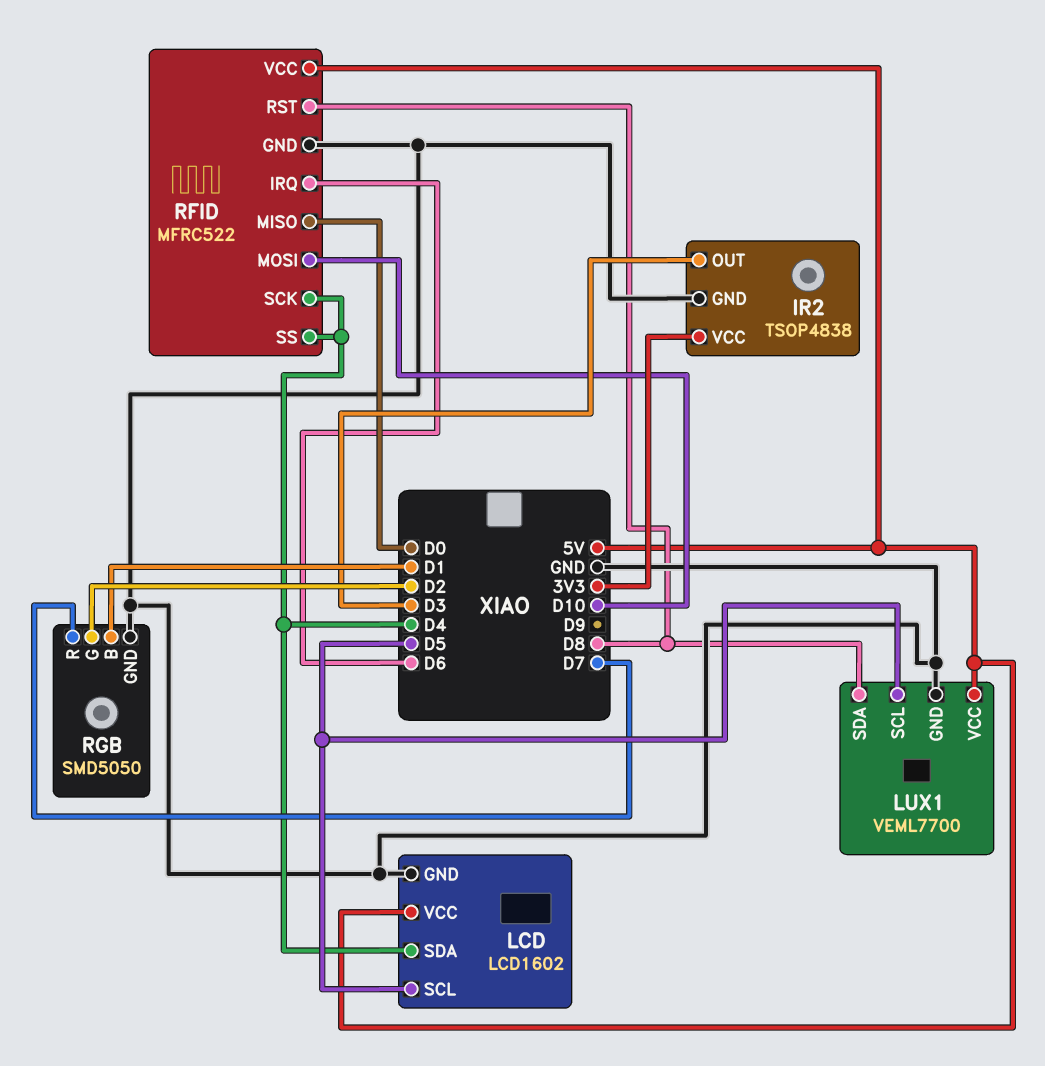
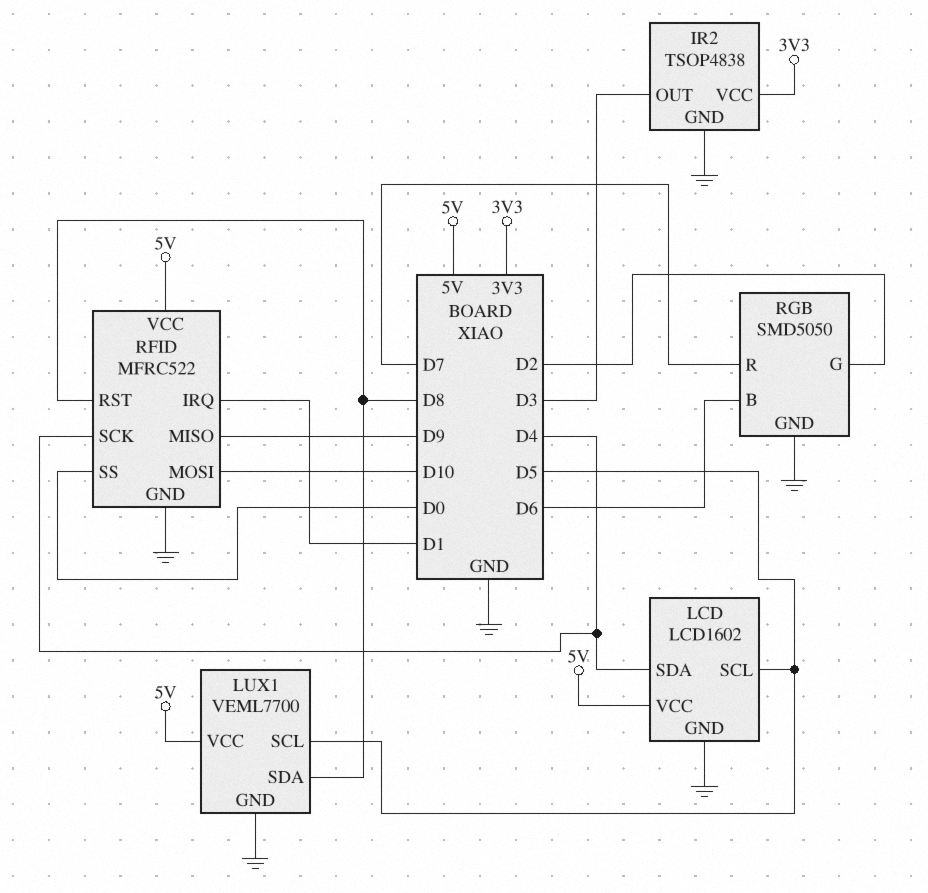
RFID pin IRQ: D6 -> D1
RFID pin MISO: D0 -> D9
RFID pin SS: D4 -> D0
RGB pin B: D1 -> D6

